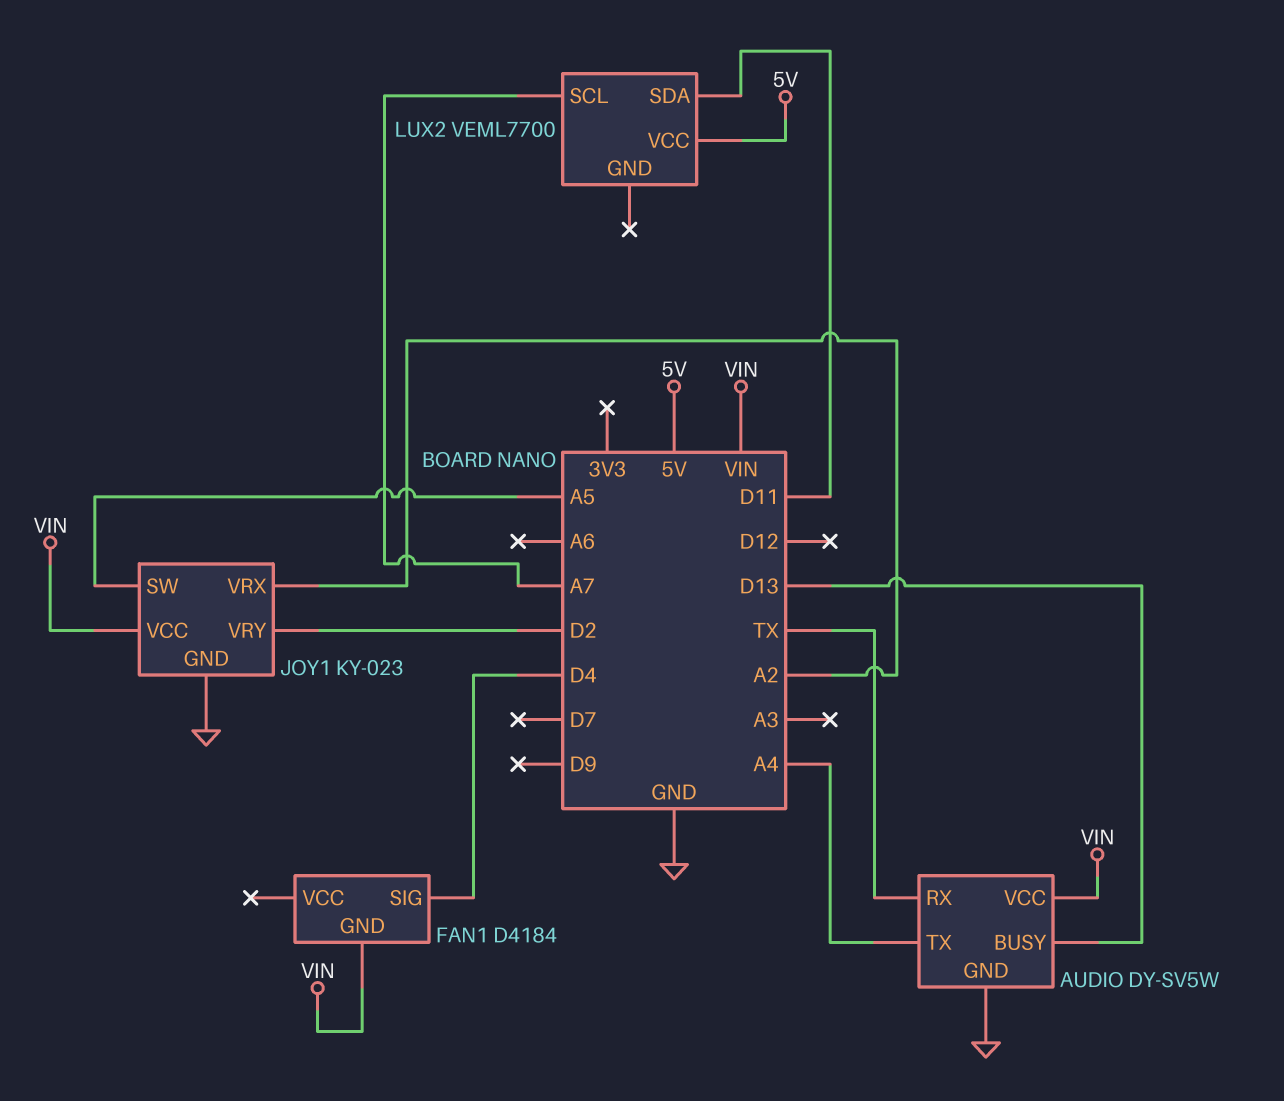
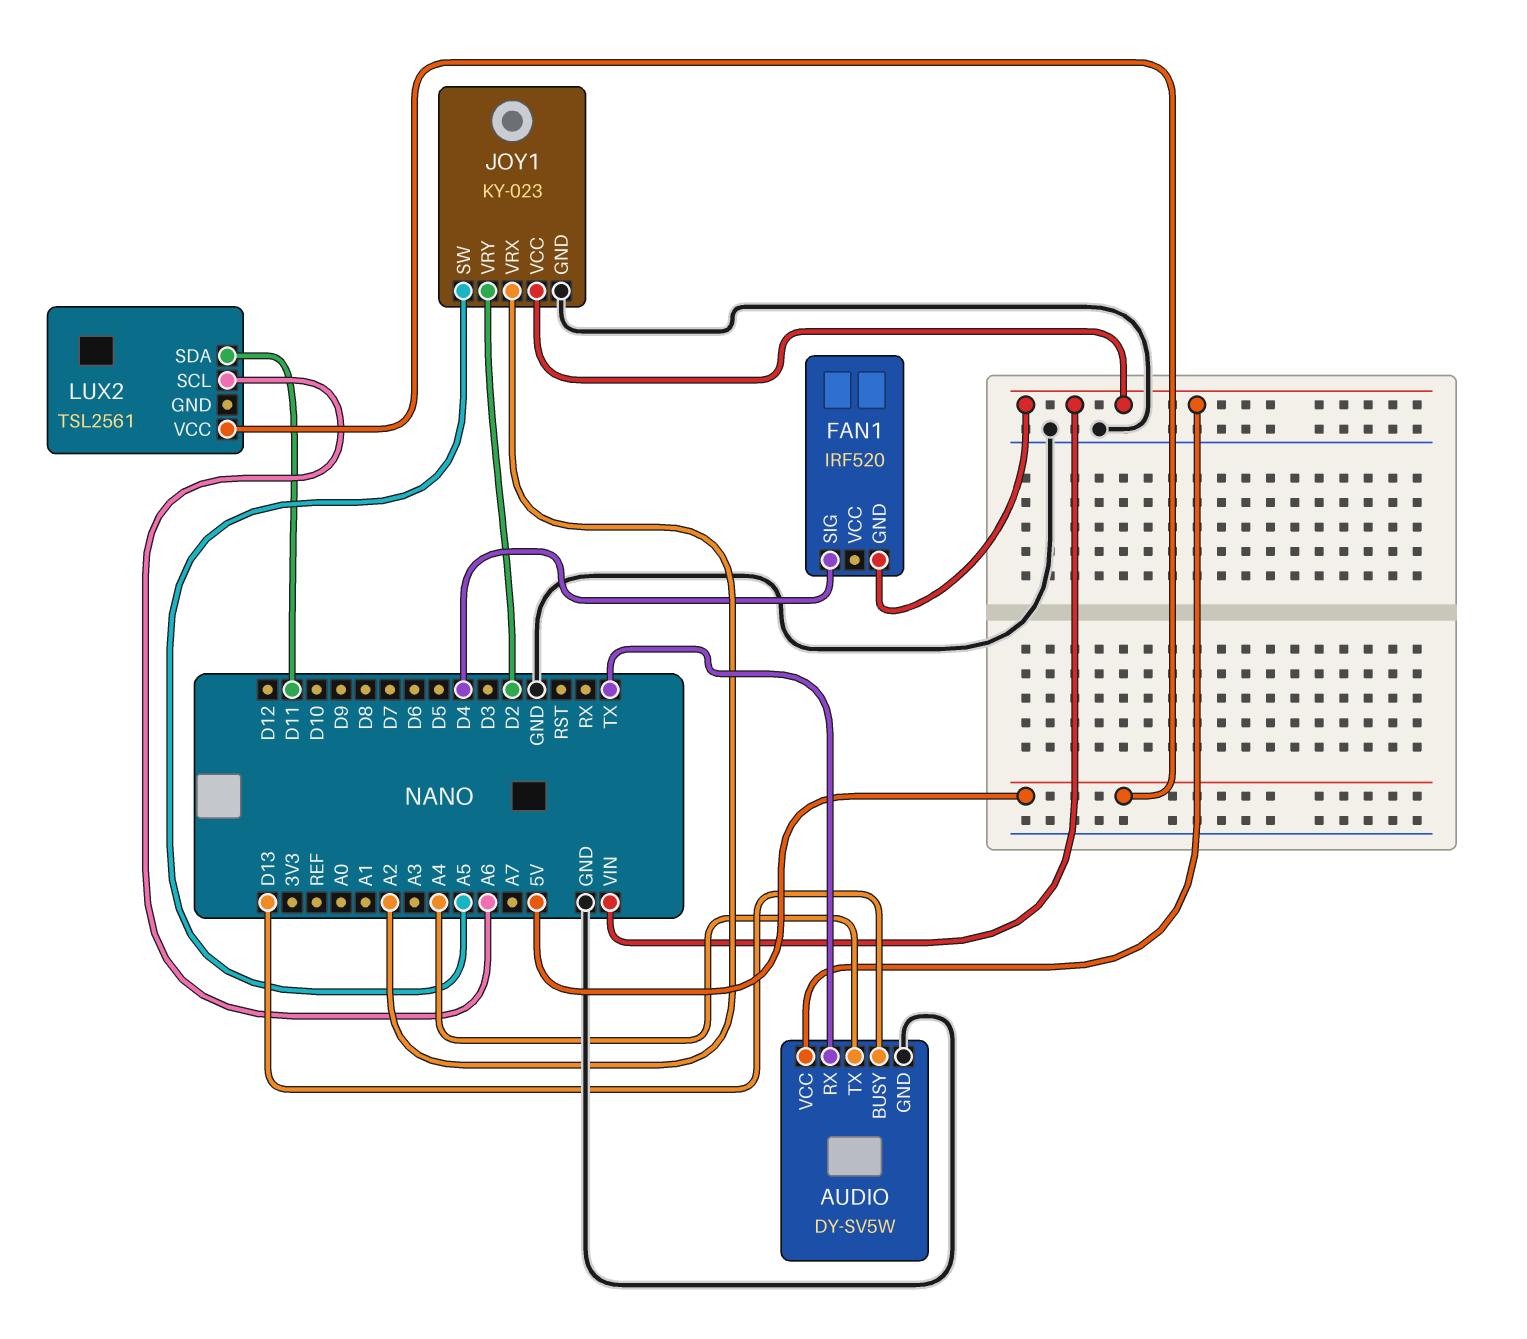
FAN1: D4184 -> IRF520
LUX2: VEML7700 -> TSL2561
LUX2 pin SCL: A7 -> A6

